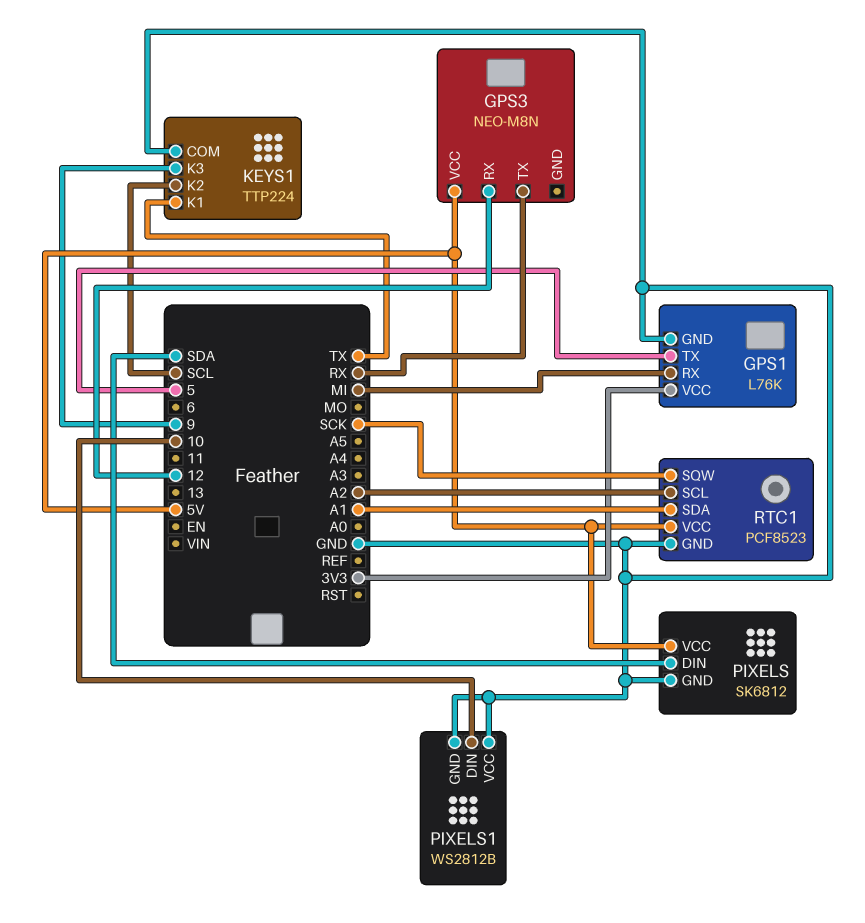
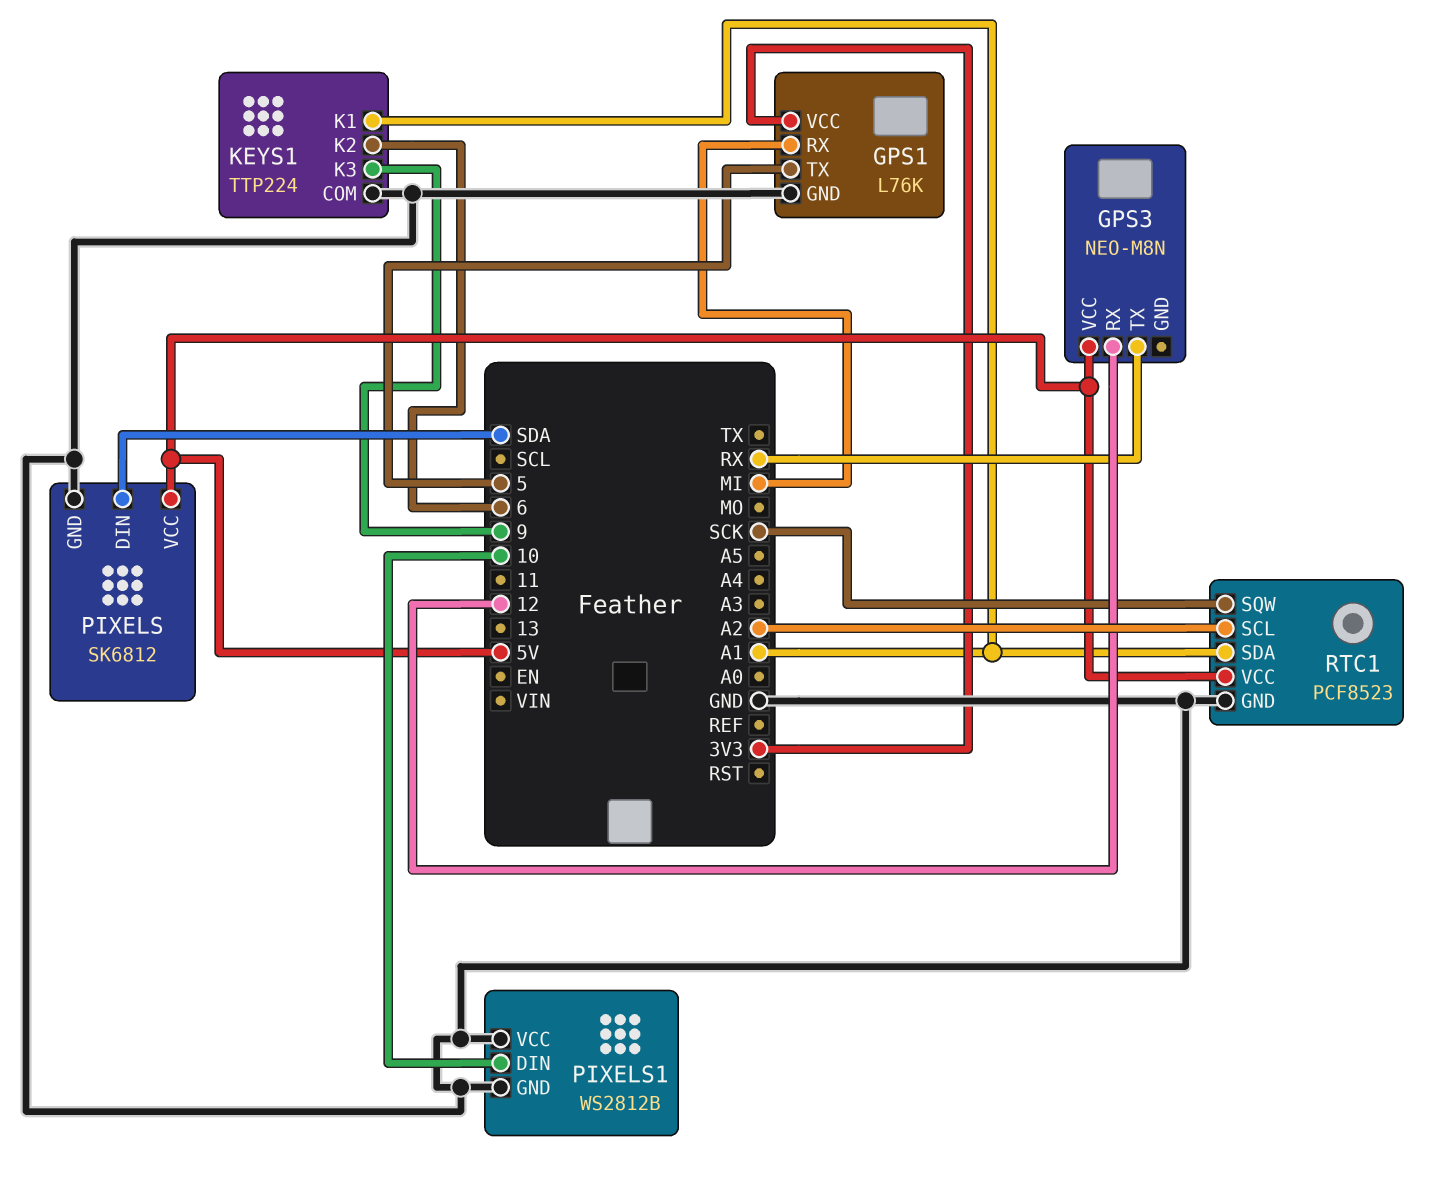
KEYS1 pin K1: TX -> A1
KEYS1 pin K2: SCL -> 6

